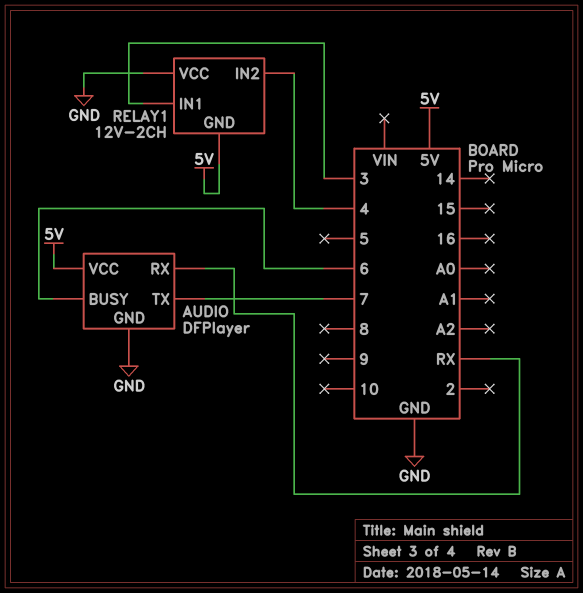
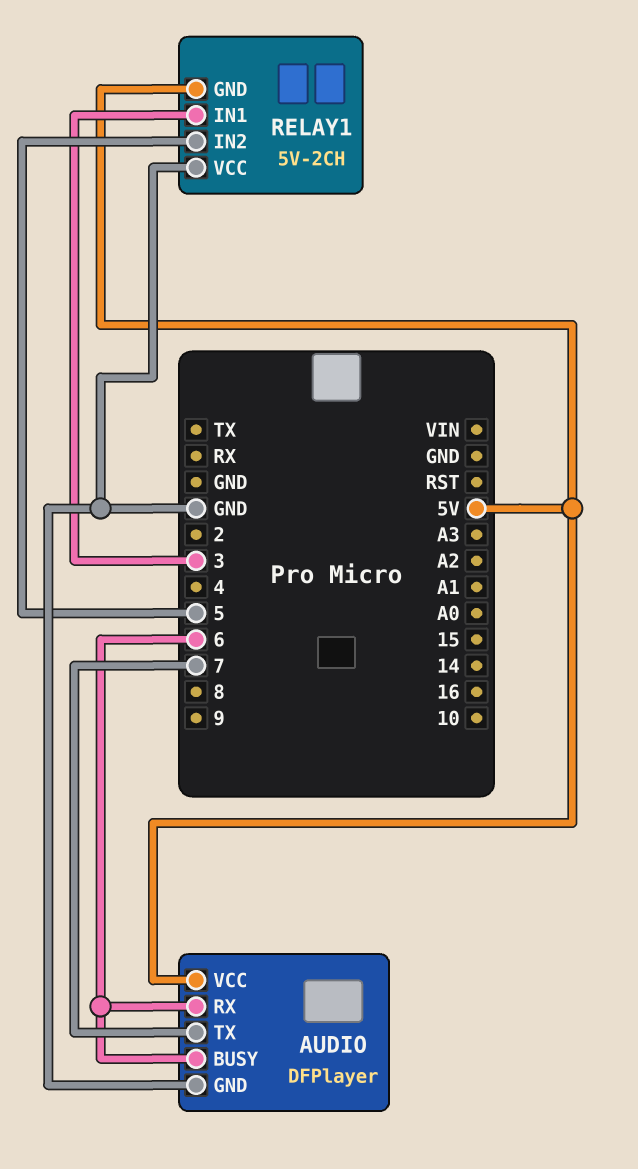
AUDIO pin RX: RX -> 6
RELAY1: 12V-2CH -> 5V-2CH
RELAY1 pin IN2: 4 -> 5

